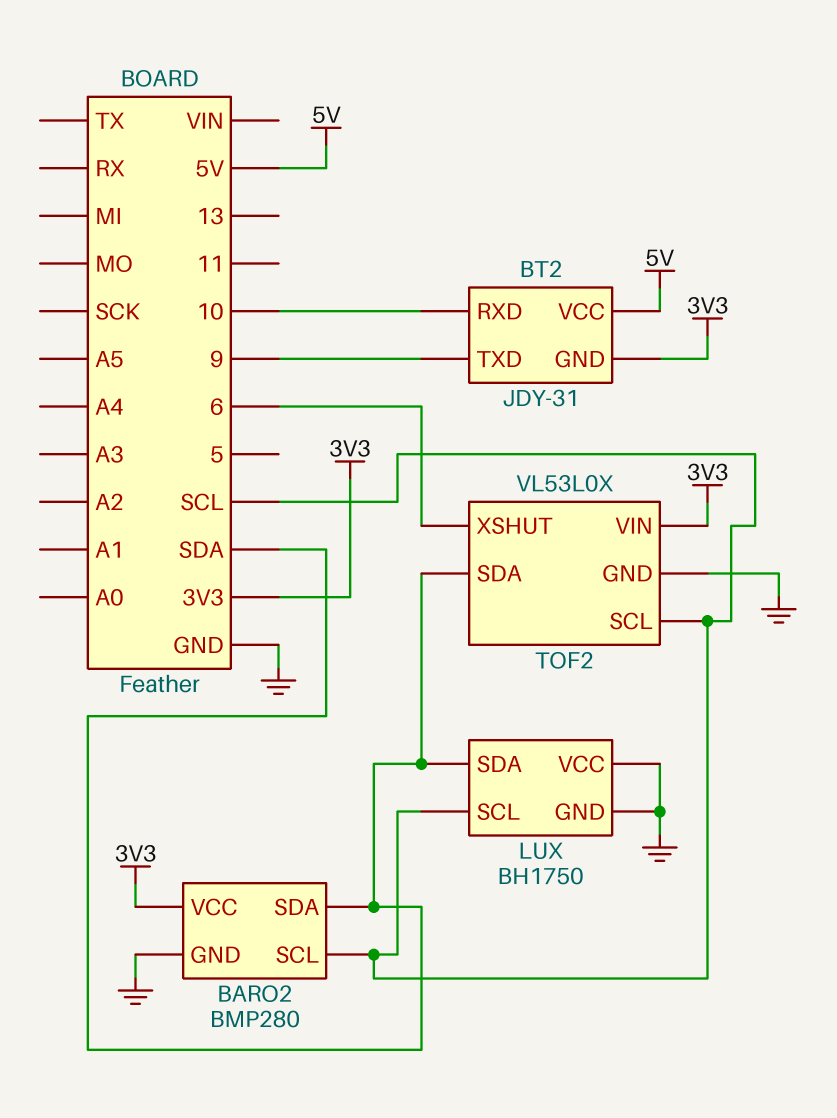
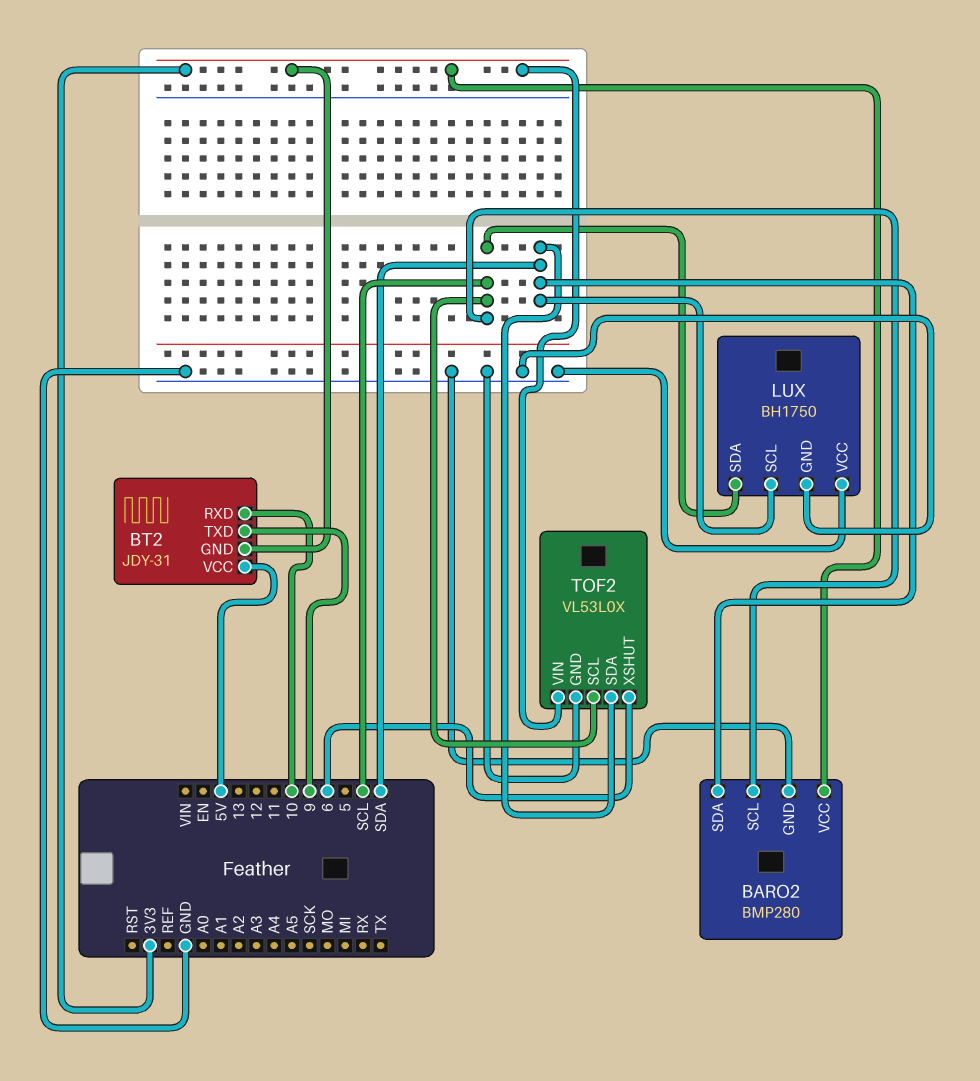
LUX pin SCL: SCL -> SDA
LUX pin SDA: SDA -> SCL

